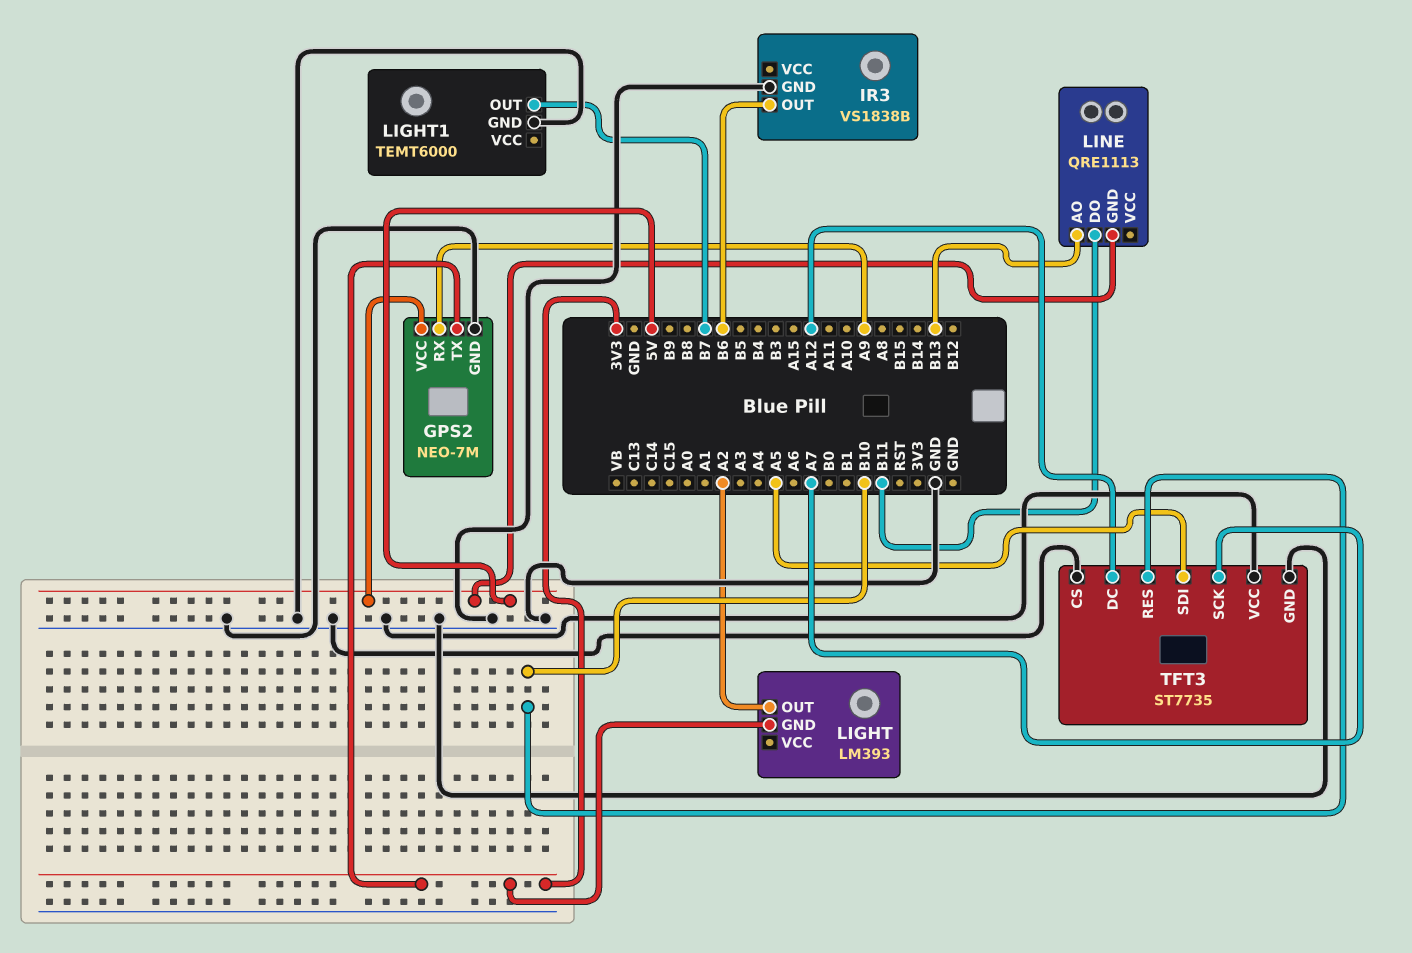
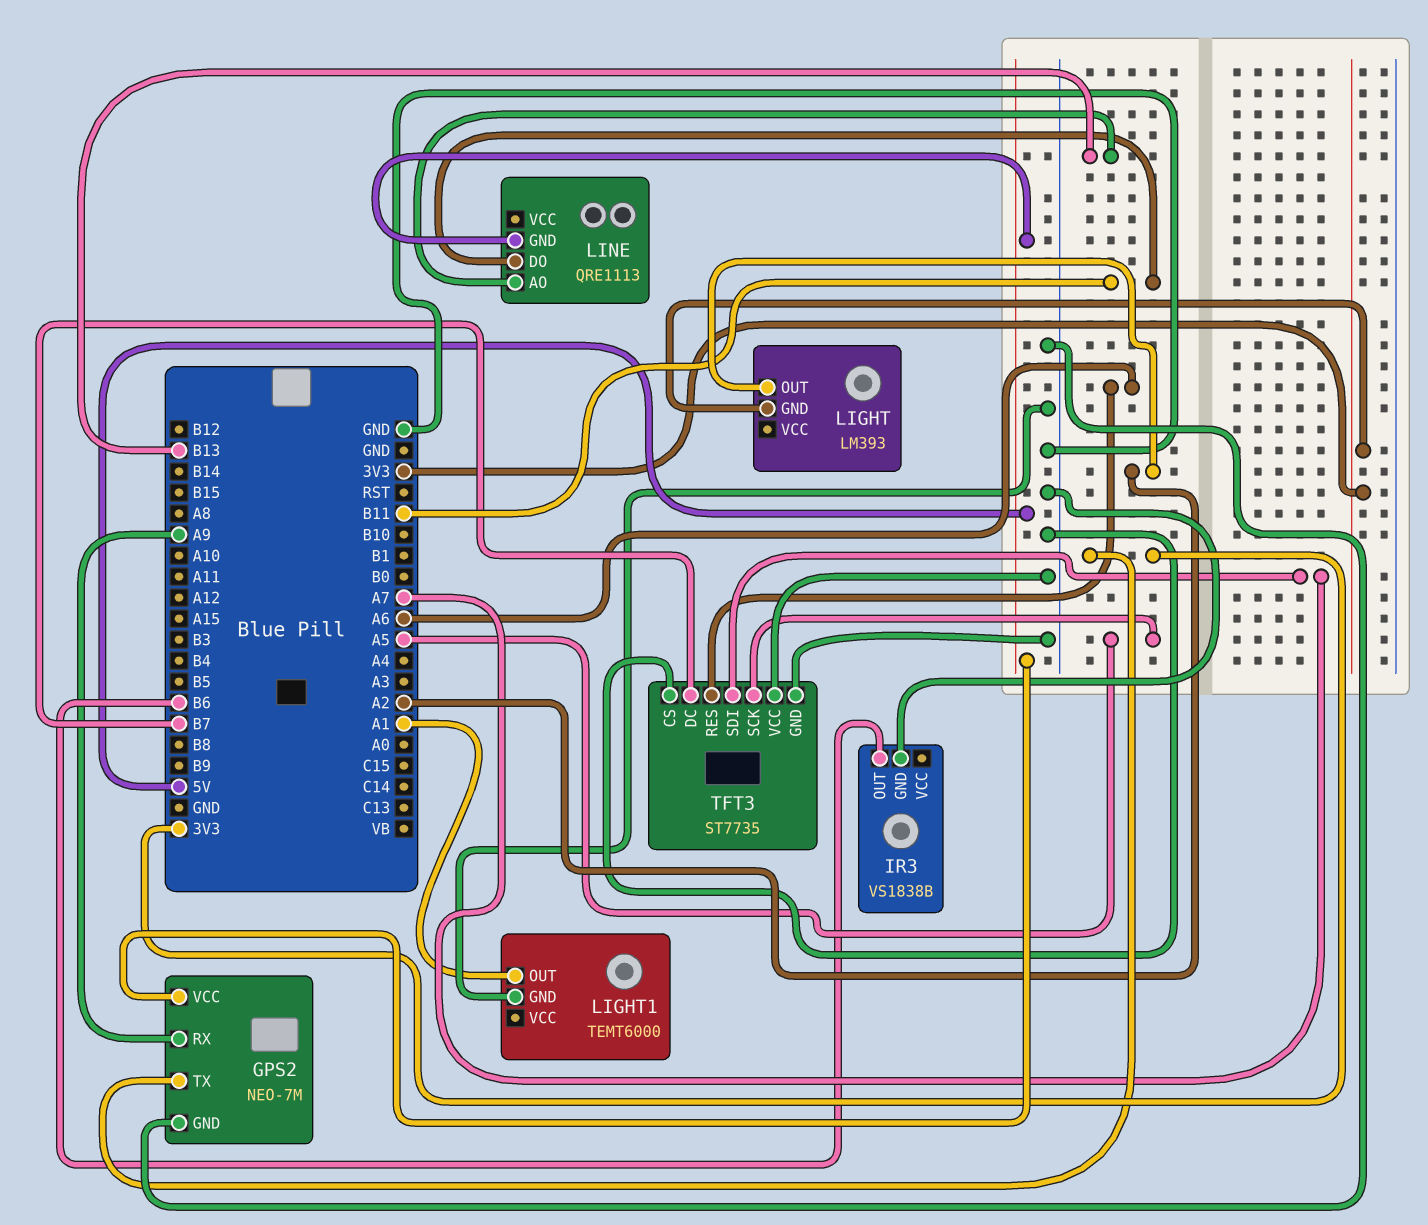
LIGHT1 pin OUT: B7 -> A1
TFT3 pin DC: A12 -> B7
TFT3 pin RES: B10 -> A6
TFT3 pin SCK: A7 -> A5
TFT3 pin SDI: A5 -> A7

